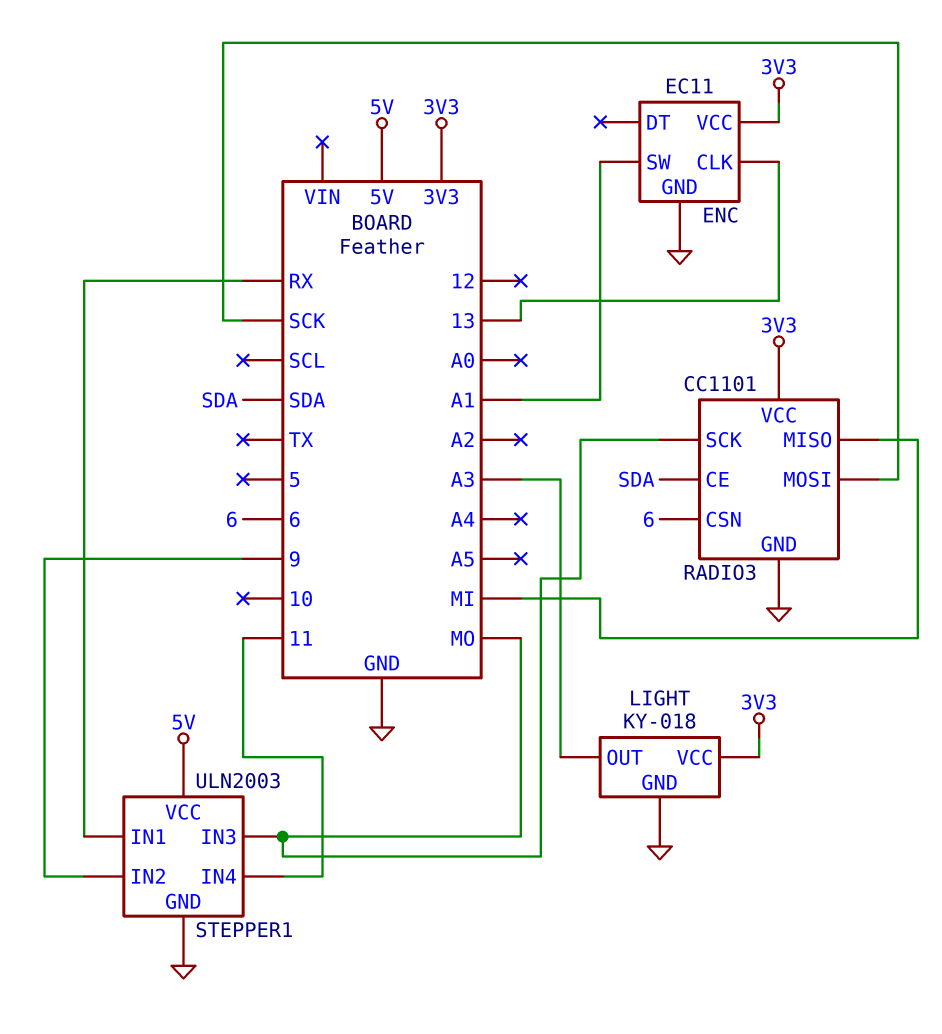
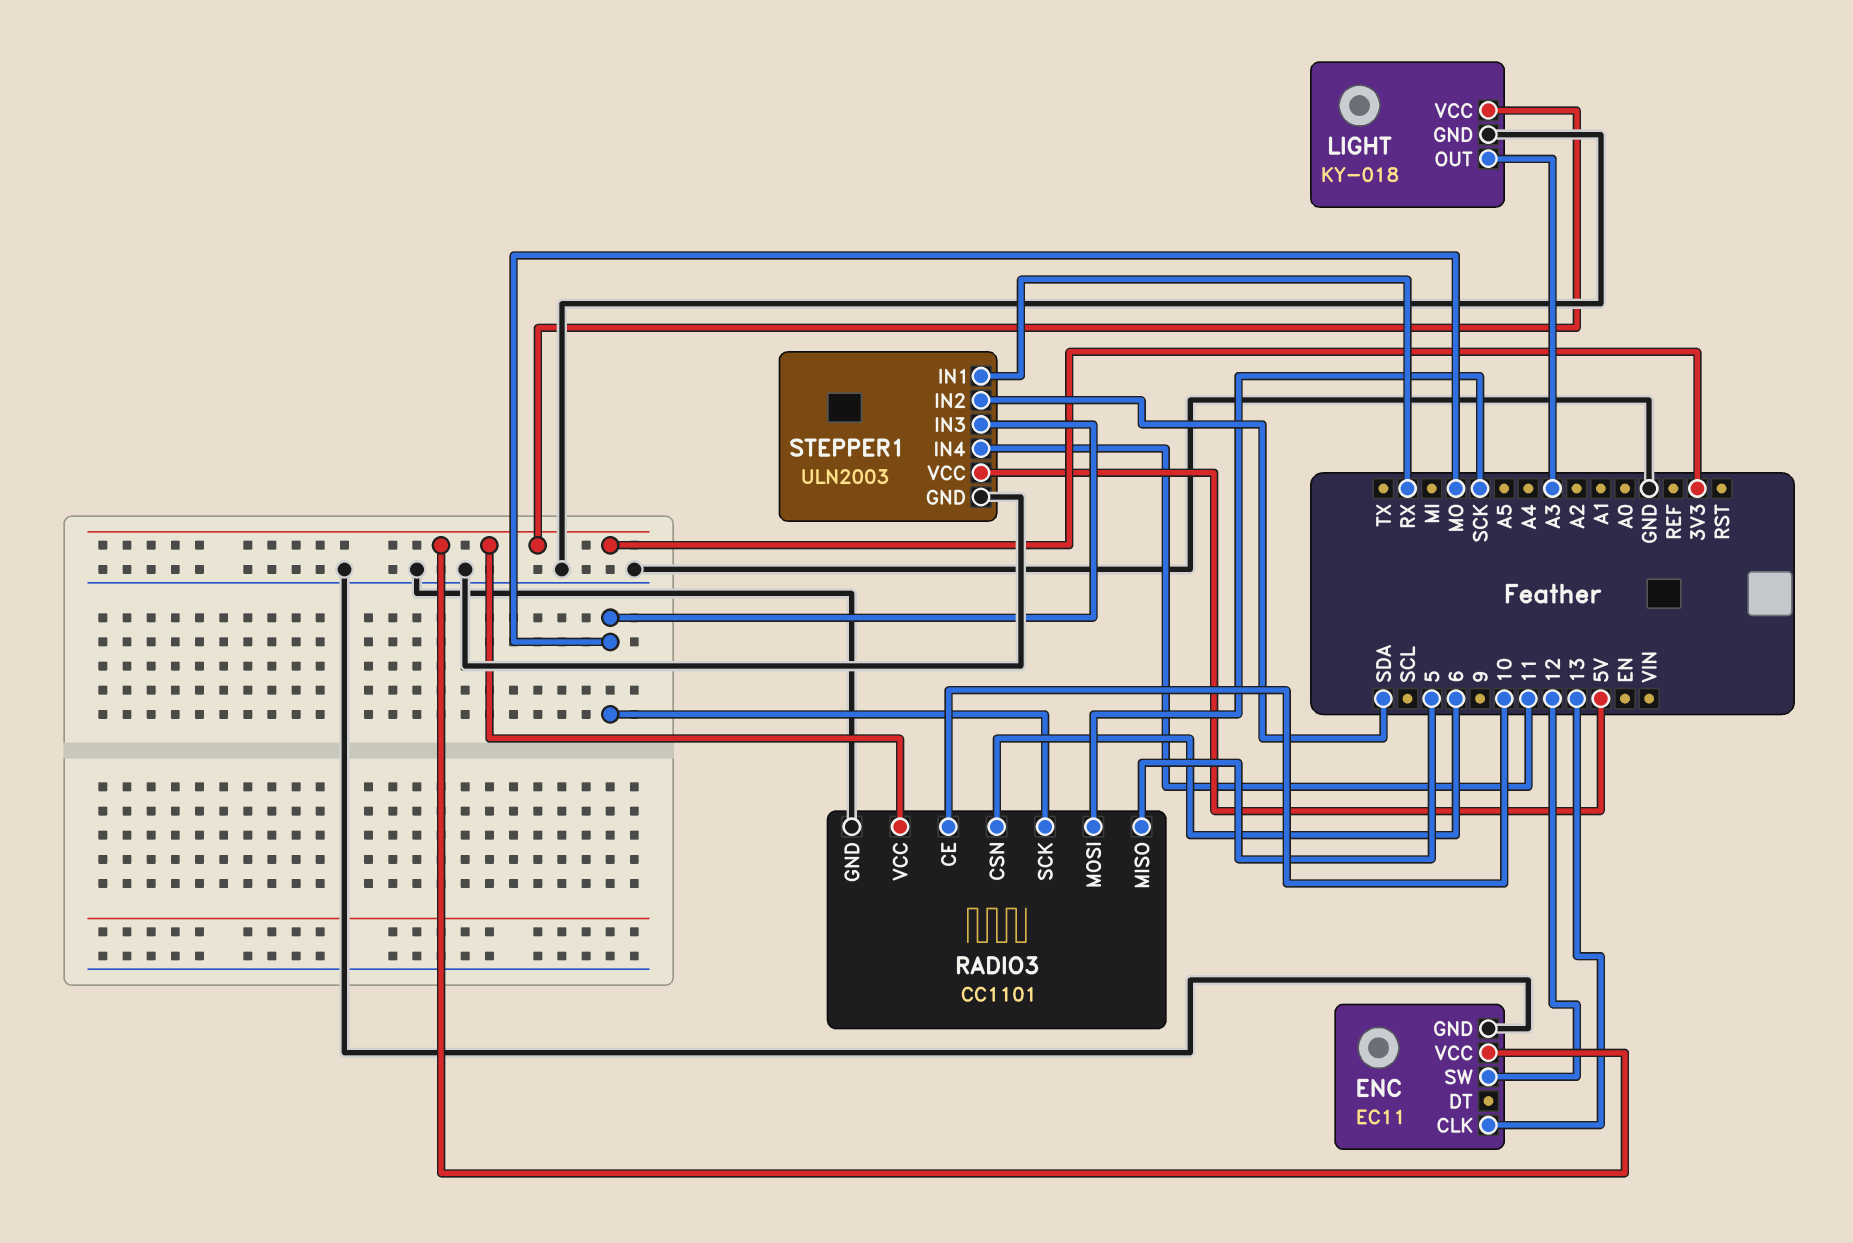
ENC pin SW: A1 -> 12
RADIO3 pin CE: SDA -> 10
RADIO3 pin MISO: MI -> 5
STEPPER1 pin IN2: 9 -> SDA

